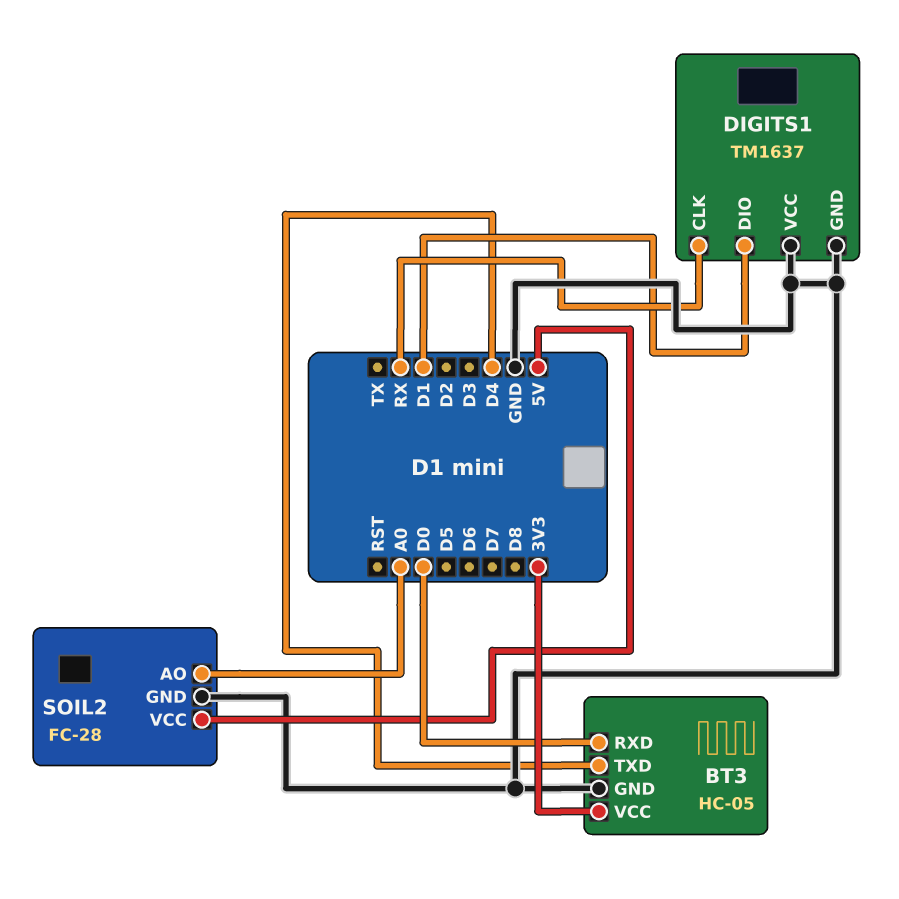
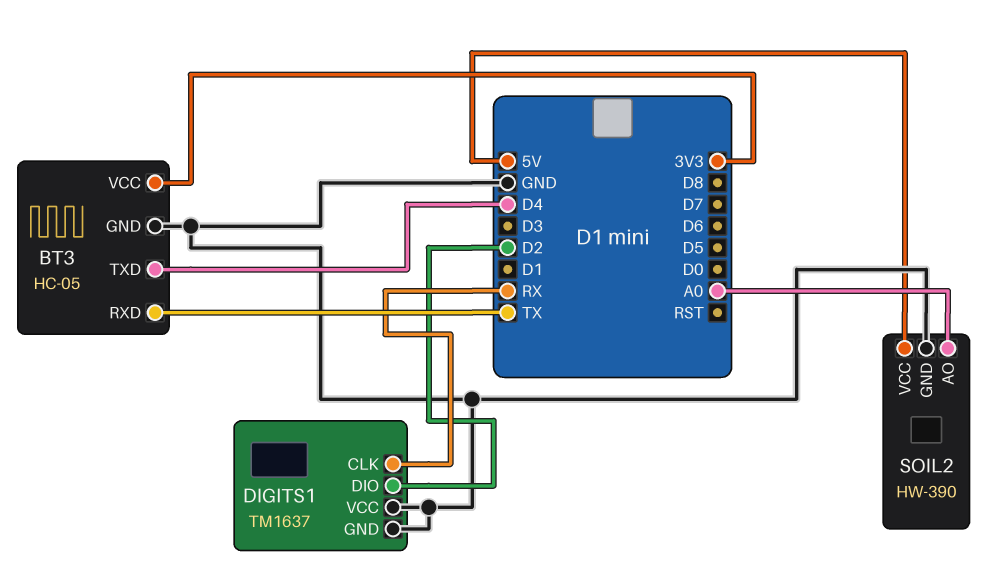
BT3 pin RXD: D0 -> TX
DIGITS1 pin DIO: D1 -> D2
SOIL2: FC-28 -> HW-390

